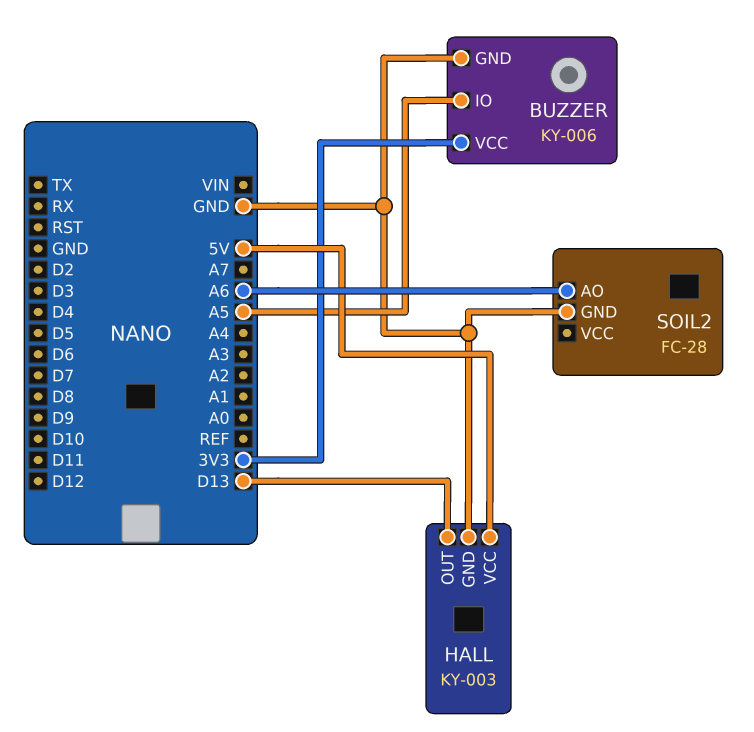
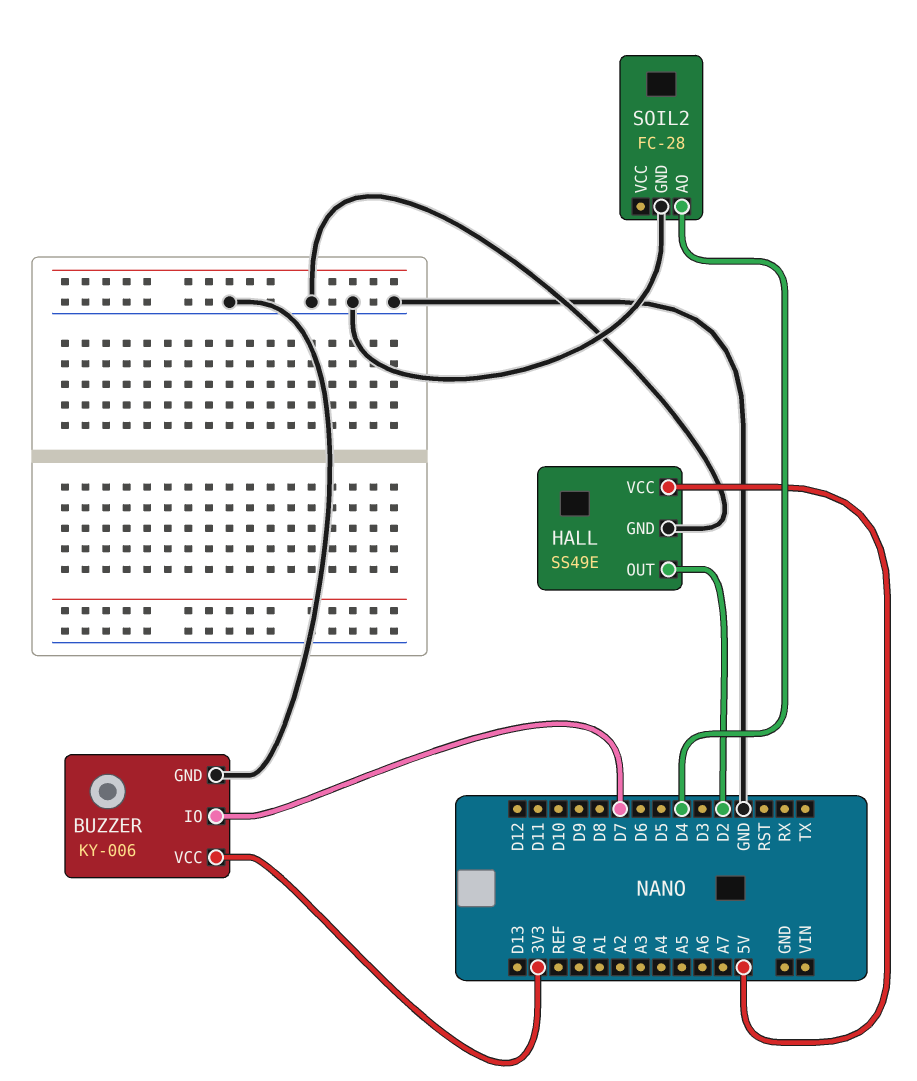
BUZZER pin IO: A5 -> D7
HALL: KY-003 -> SS49E
HALL pin OUT: D13 -> D2
SOIL2 pin AO: A6 -> D4

